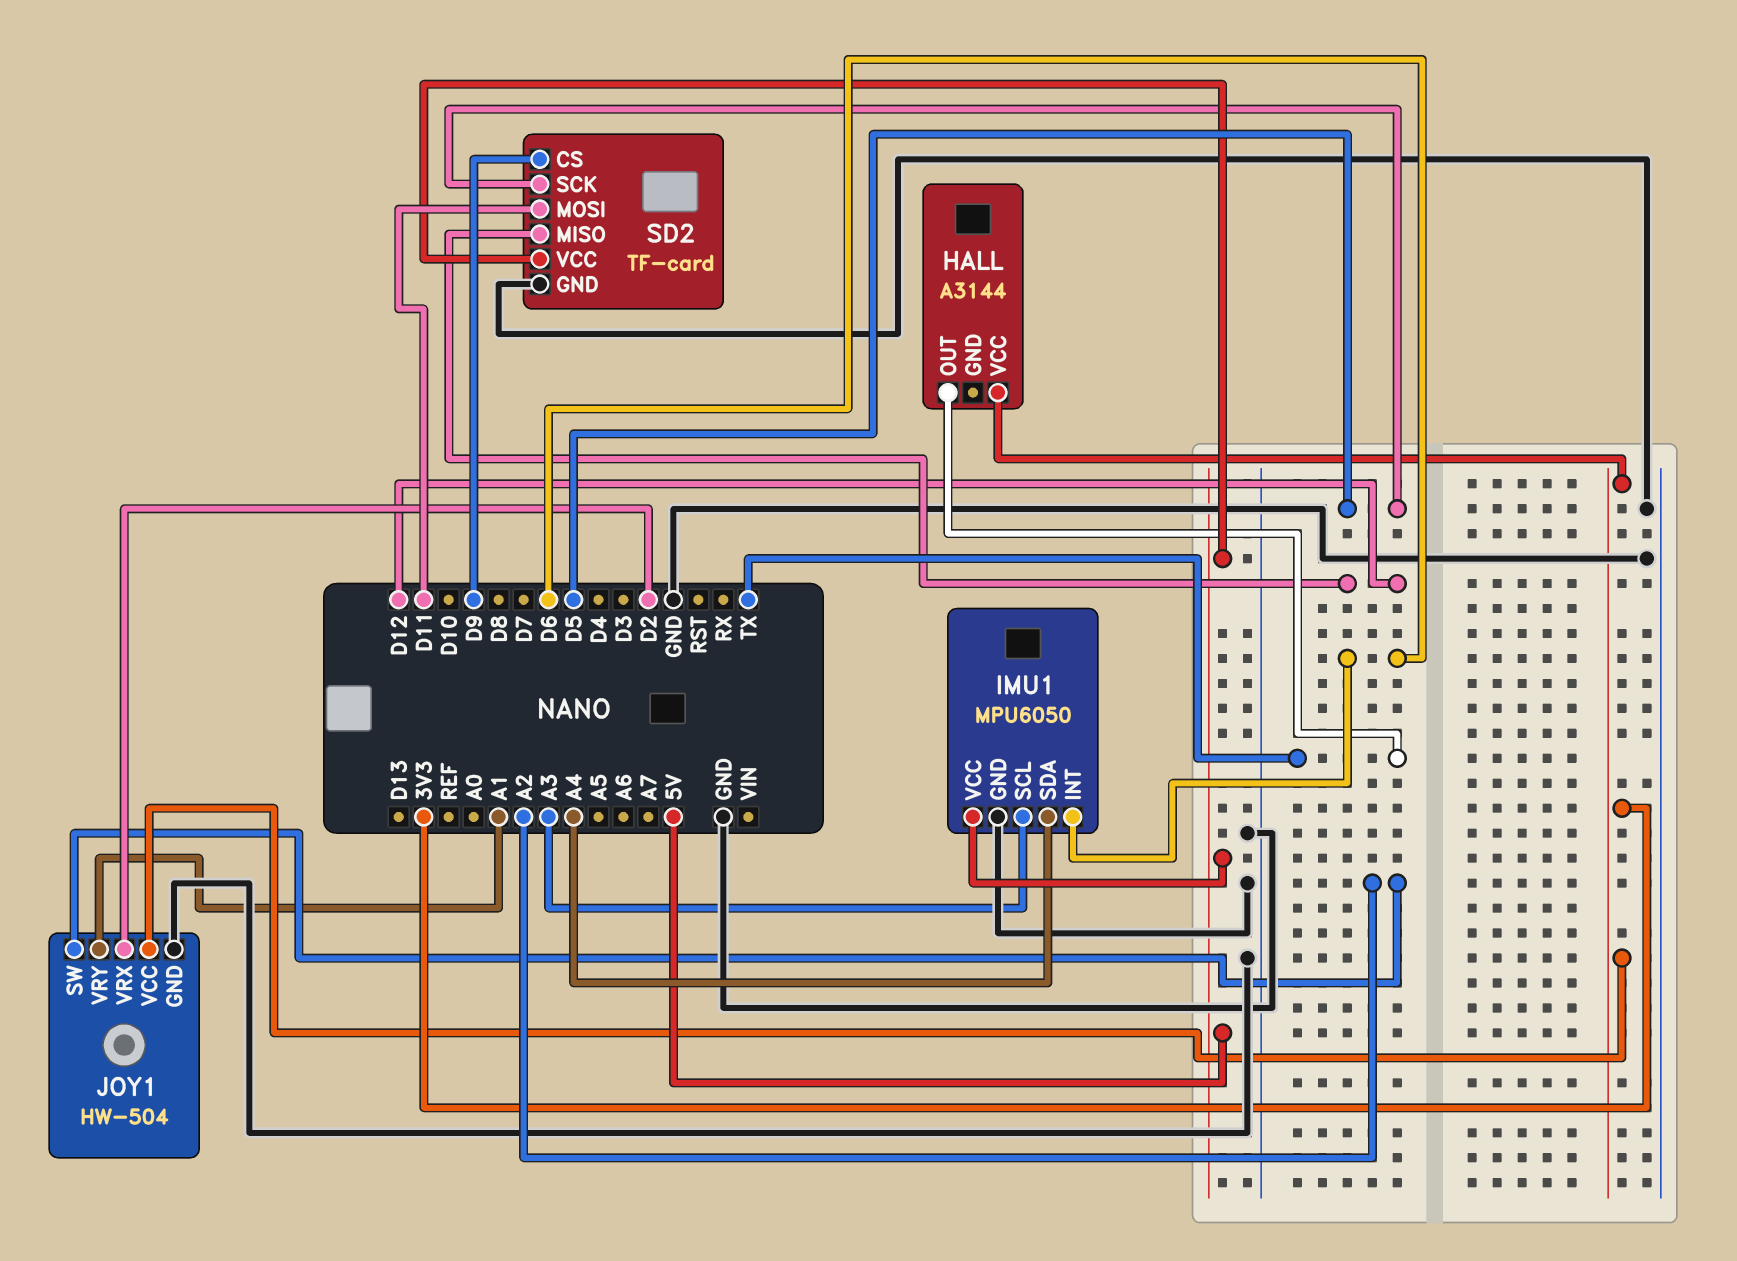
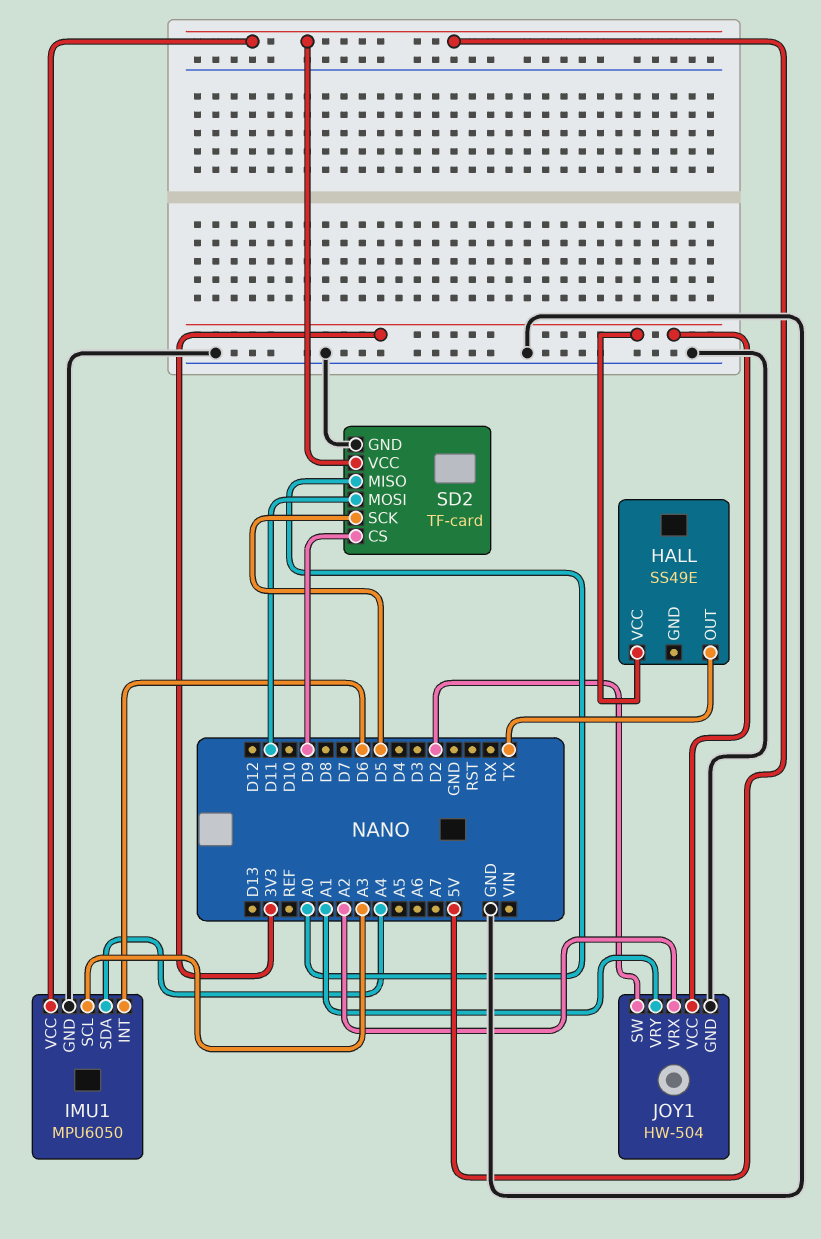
HALL: A3144 -> SS49E
JOY1 pin SW: A2 -> D2
JOY1 pin VRX: D2 -> A2
SD2 pin MISO: D12 -> A0

